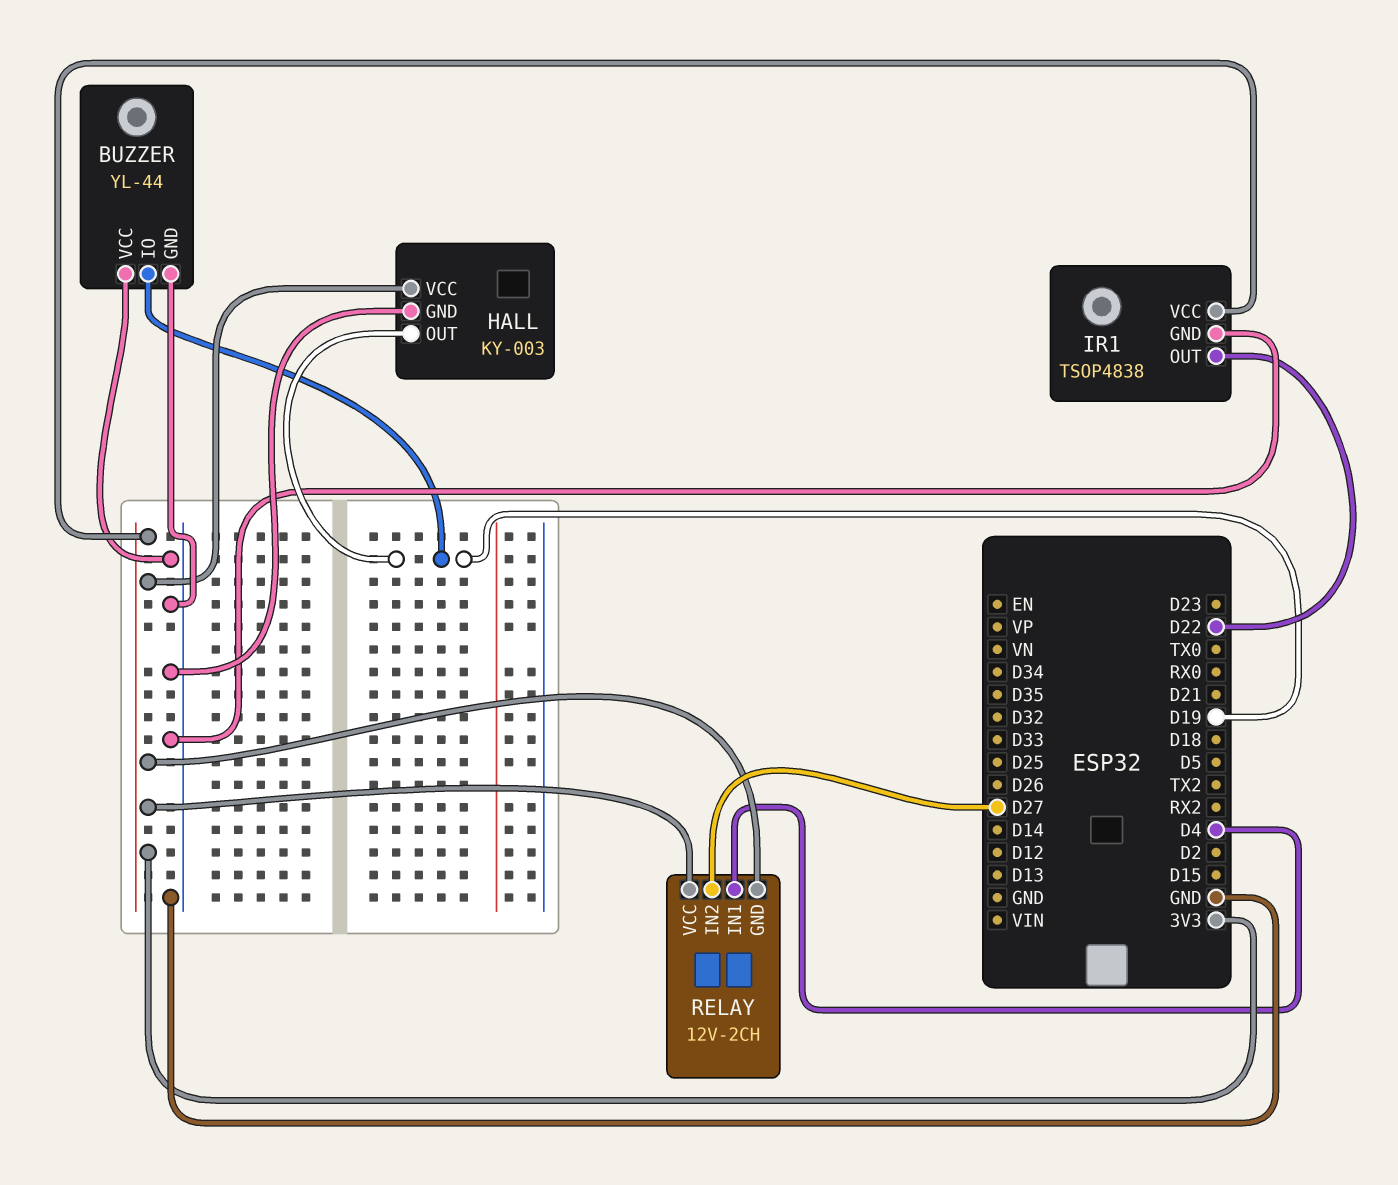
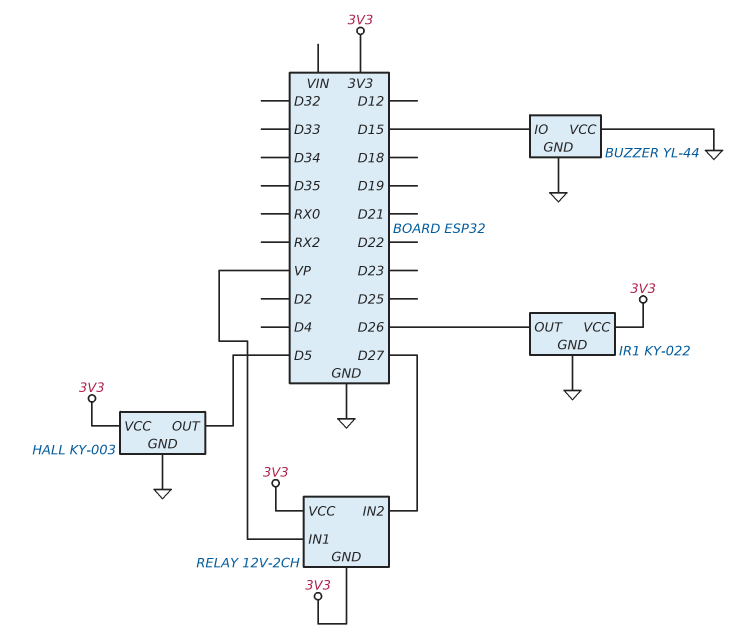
BUZZER pin IO: D19 -> D15
HALL pin OUT: D19 -> D5
IR1: TSOP4838 -> KY-022
IR1 pin OUT: D22 -> D26
RELAY pin IN1: D4 -> VP

